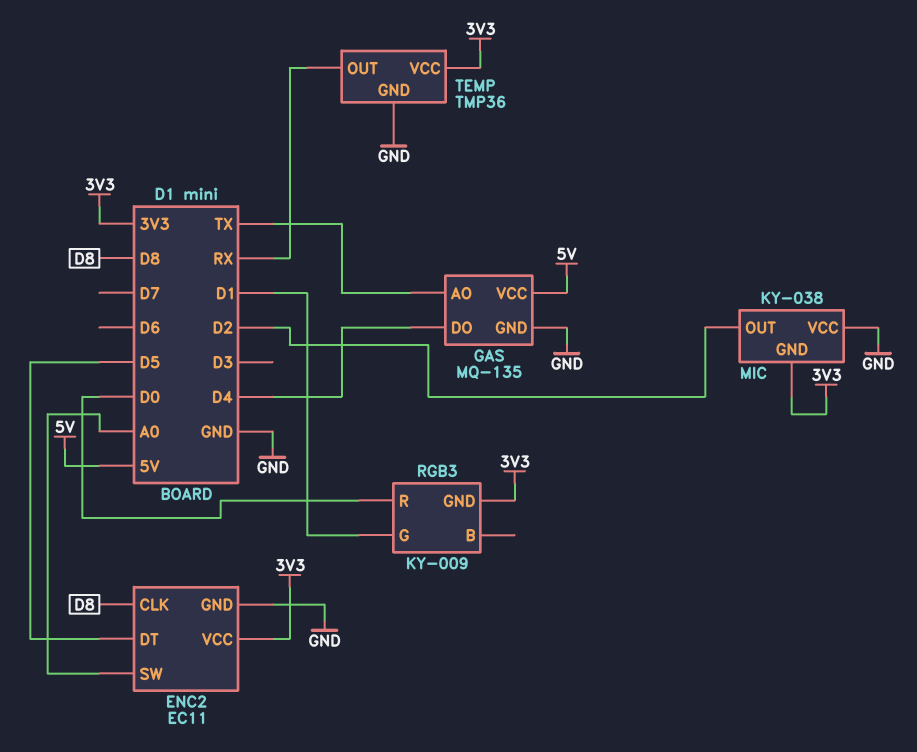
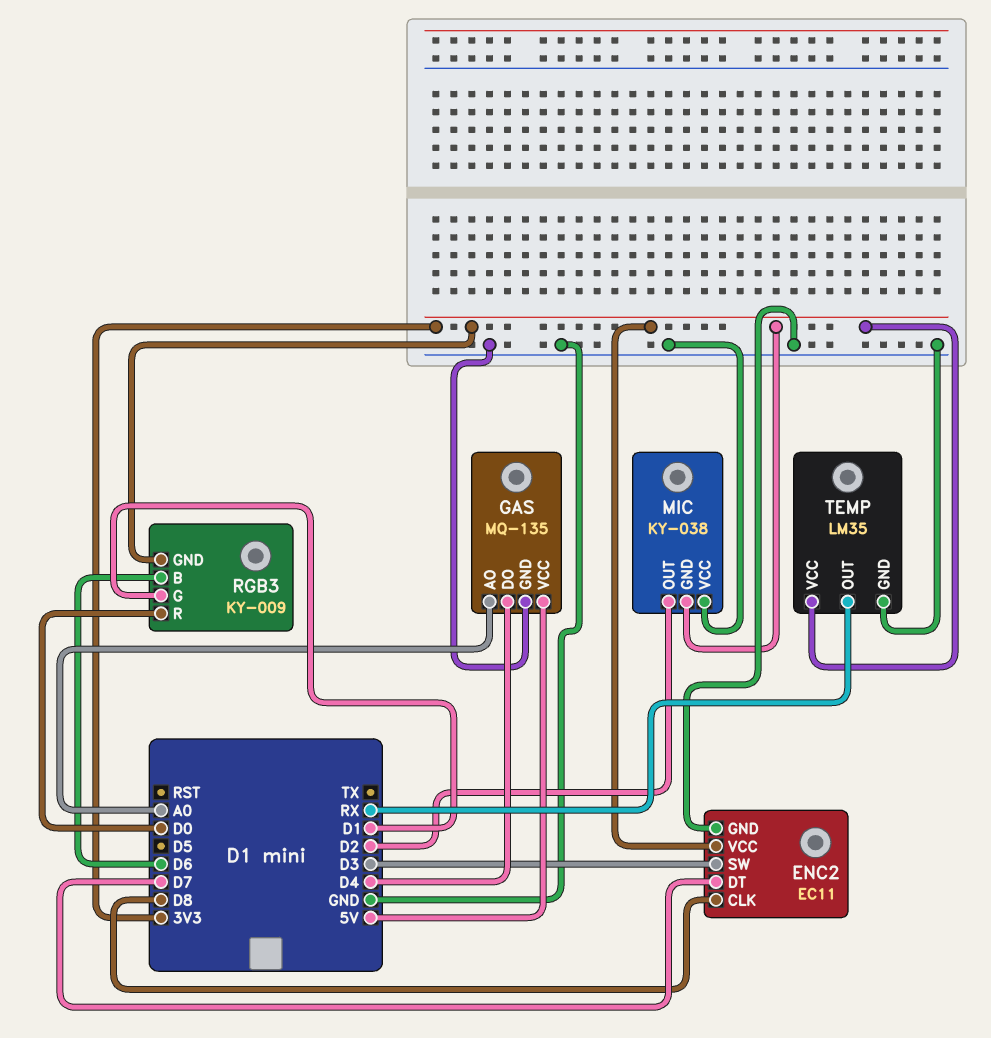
ENC2 pin DT: D5 -> D7
ENC2 pin SW: A0 -> D3
GAS pin AO: TX -> A0
RGB3 pin B: none -> D6
TEMP: TMP36 -> LM35

